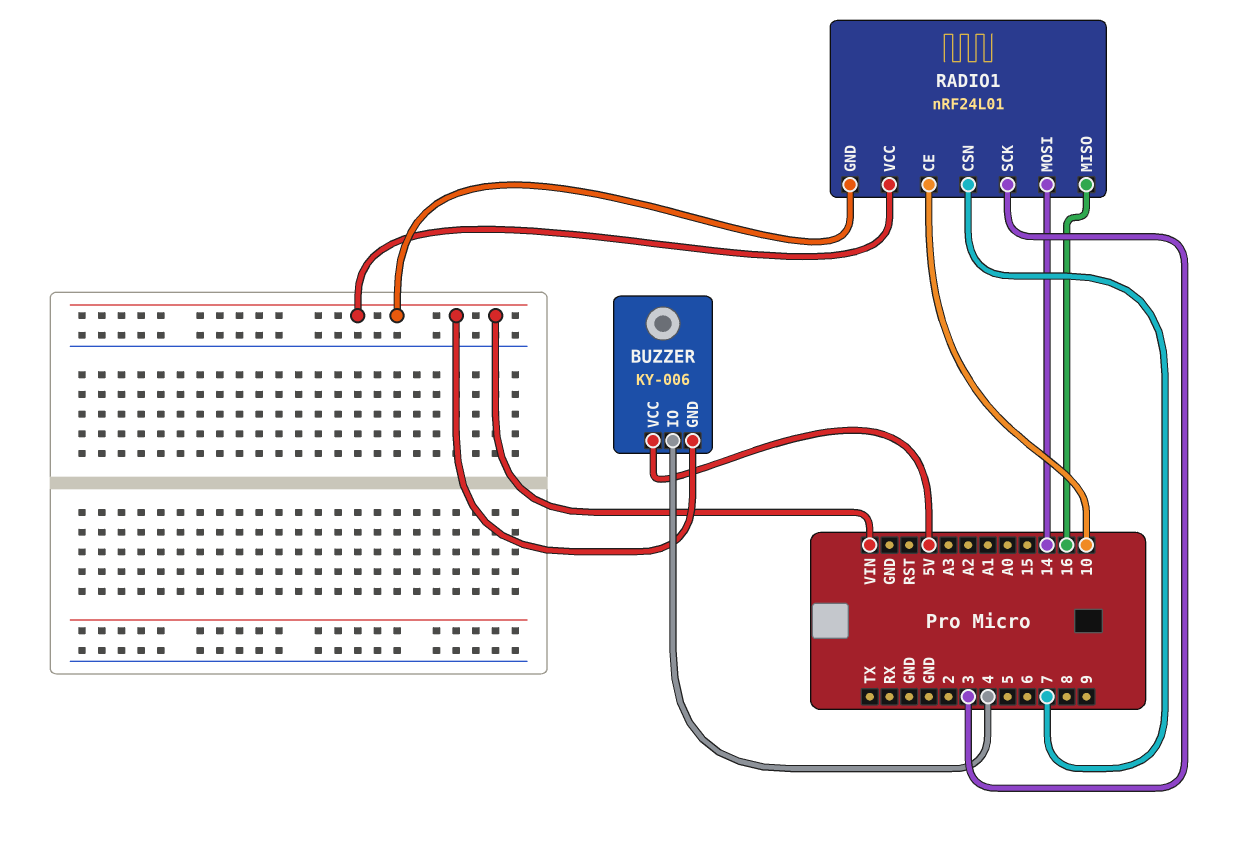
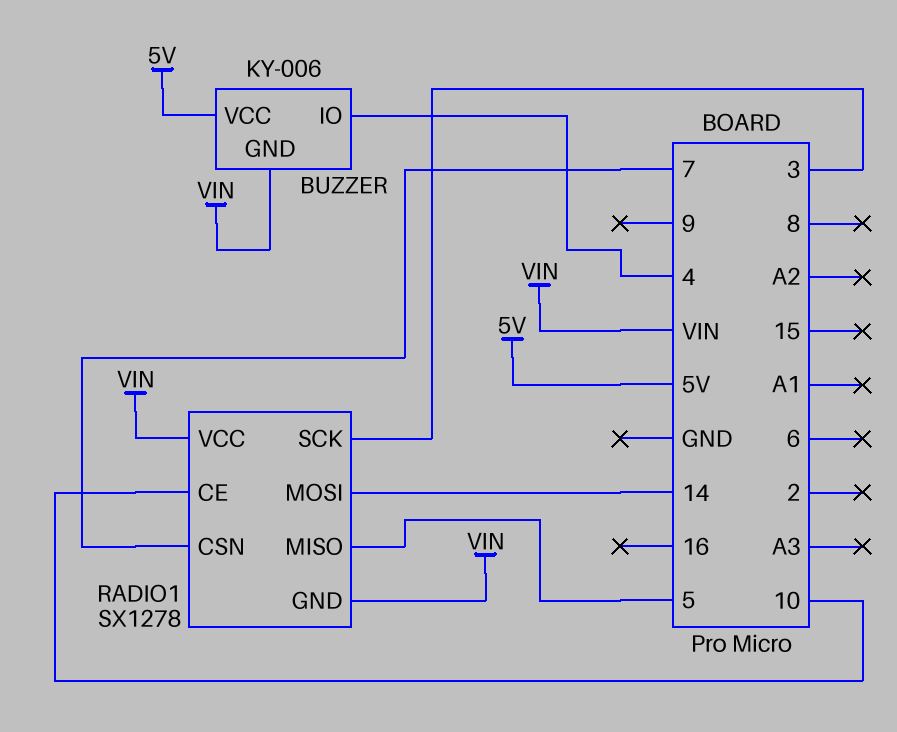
RADIO1: nRF24L01 -> SX1278
RADIO1 pin MISO: 16 -> 5

